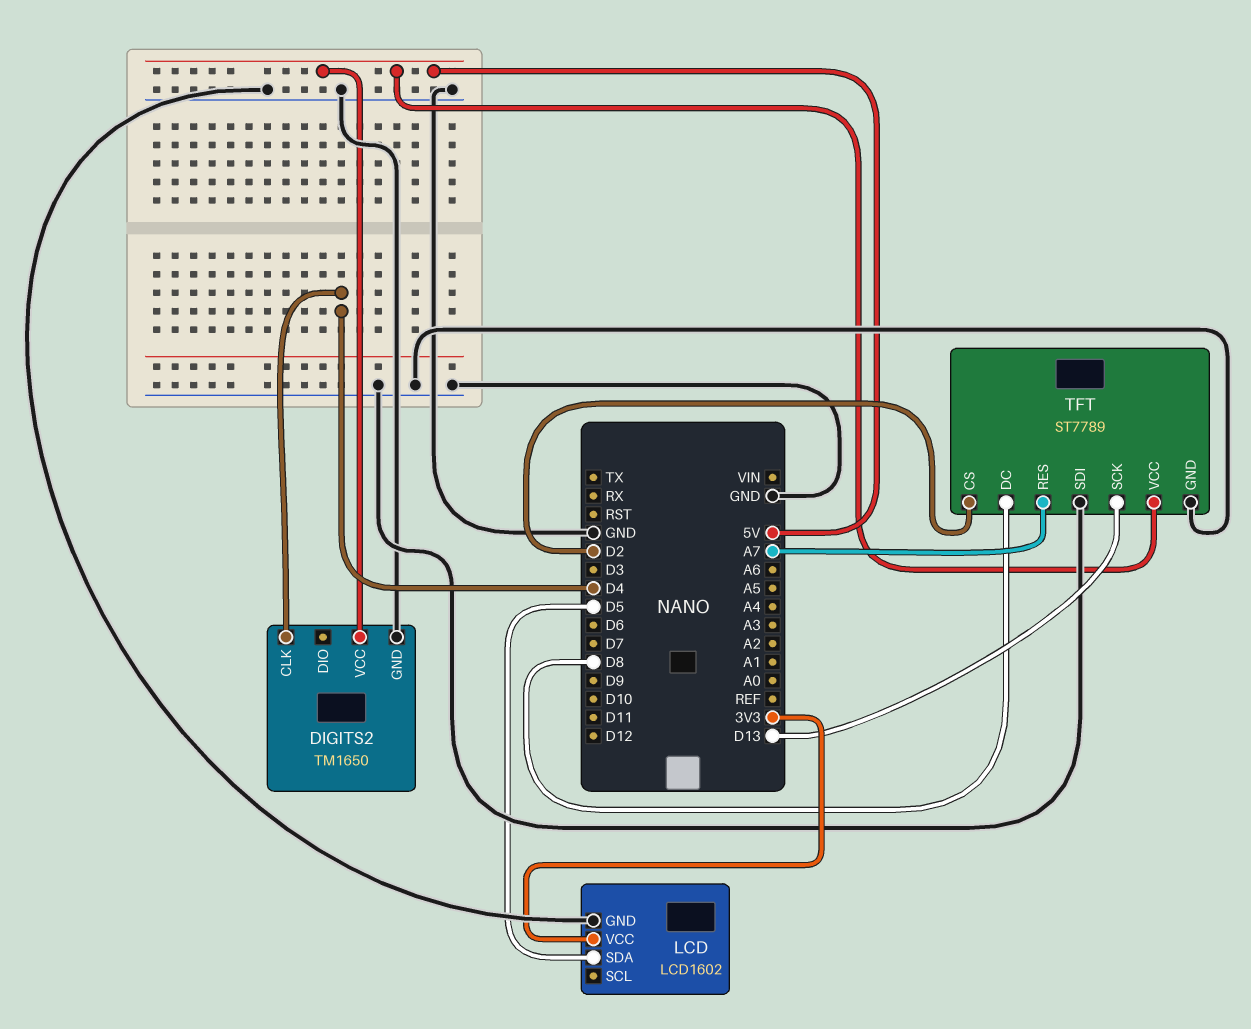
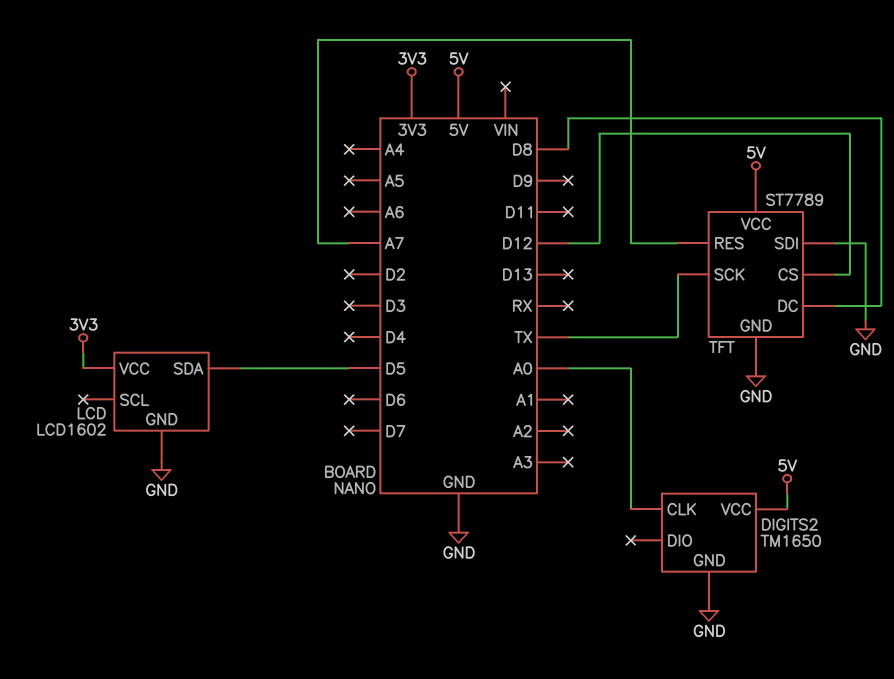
DIGITS2 pin CLK: D4 -> A0
TFT pin CS: D2 -> D12
TFT pin SCK: D13 -> TX

